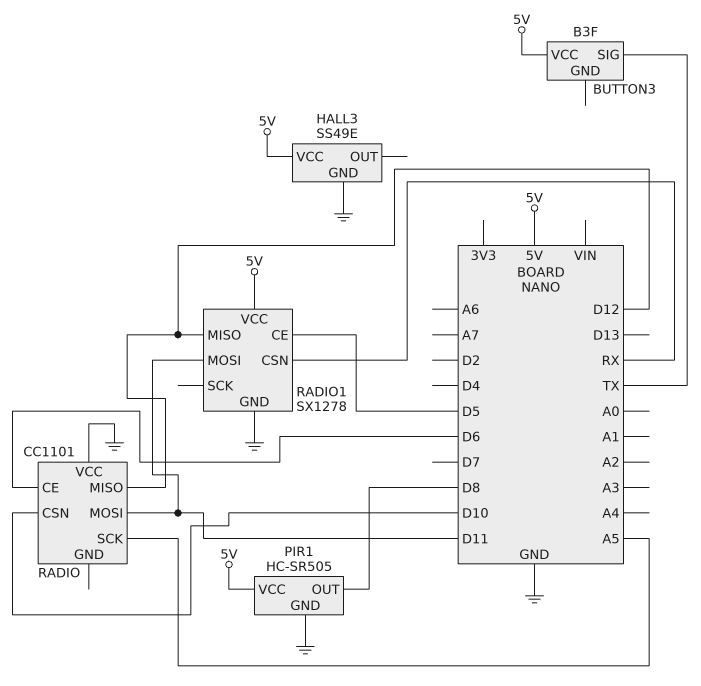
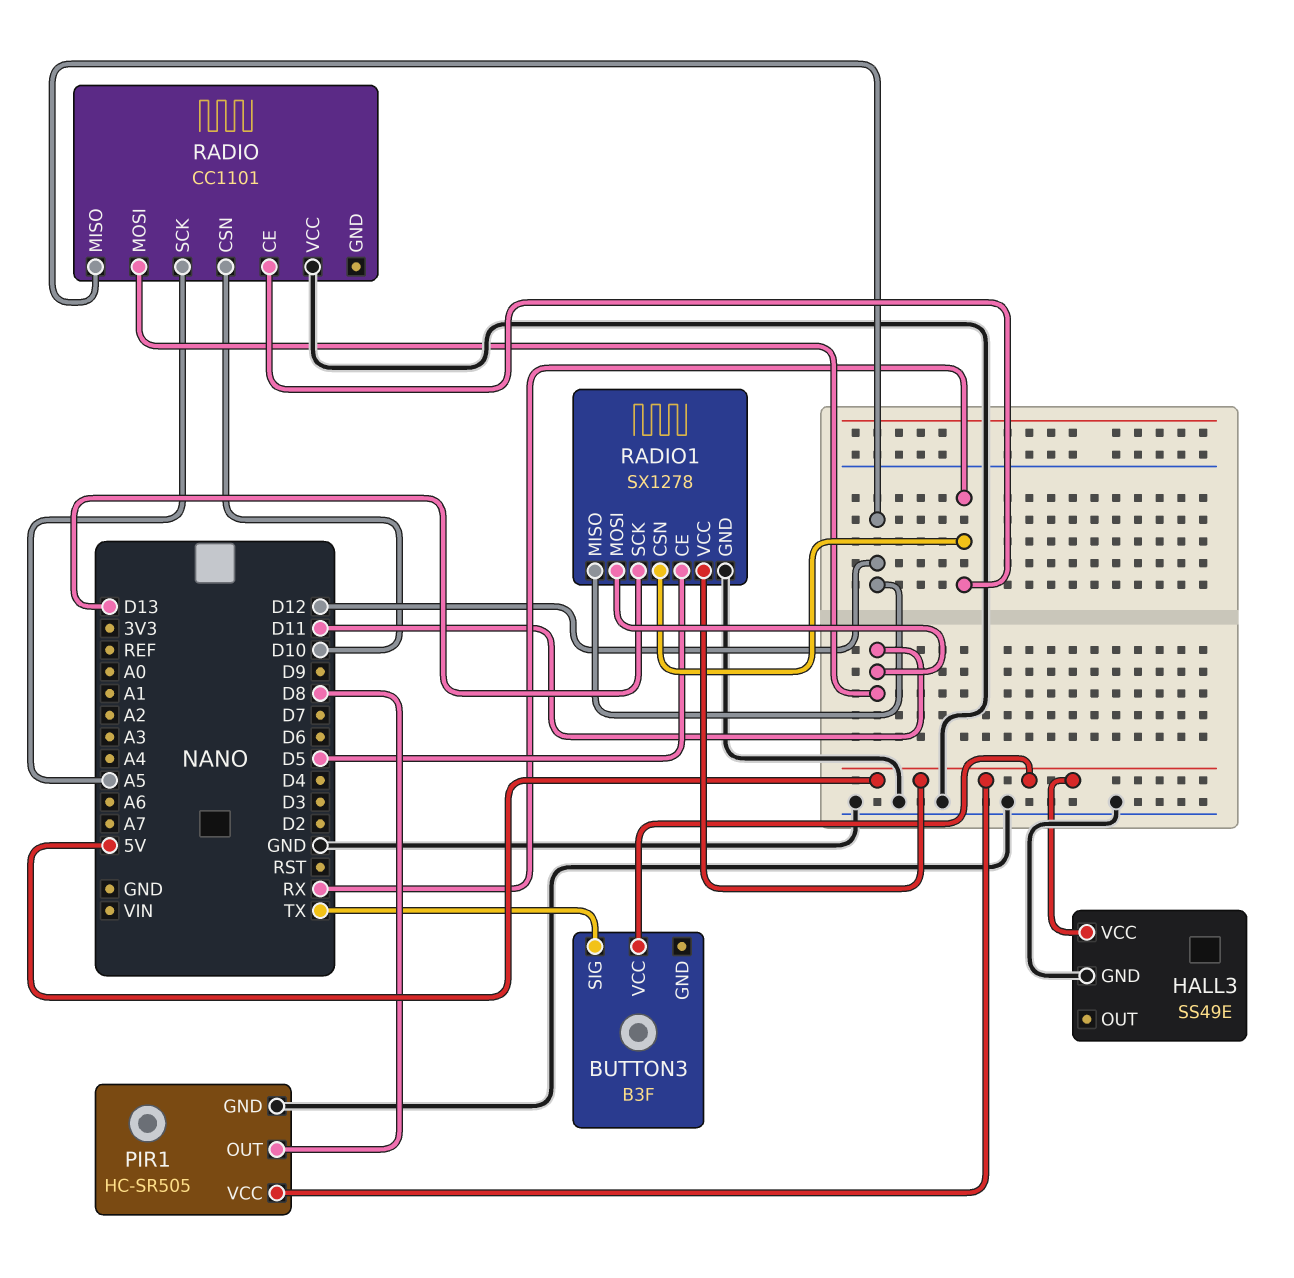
RADIO pin CE: D6 -> RX
RADIO1 pin SCK: none -> D13

